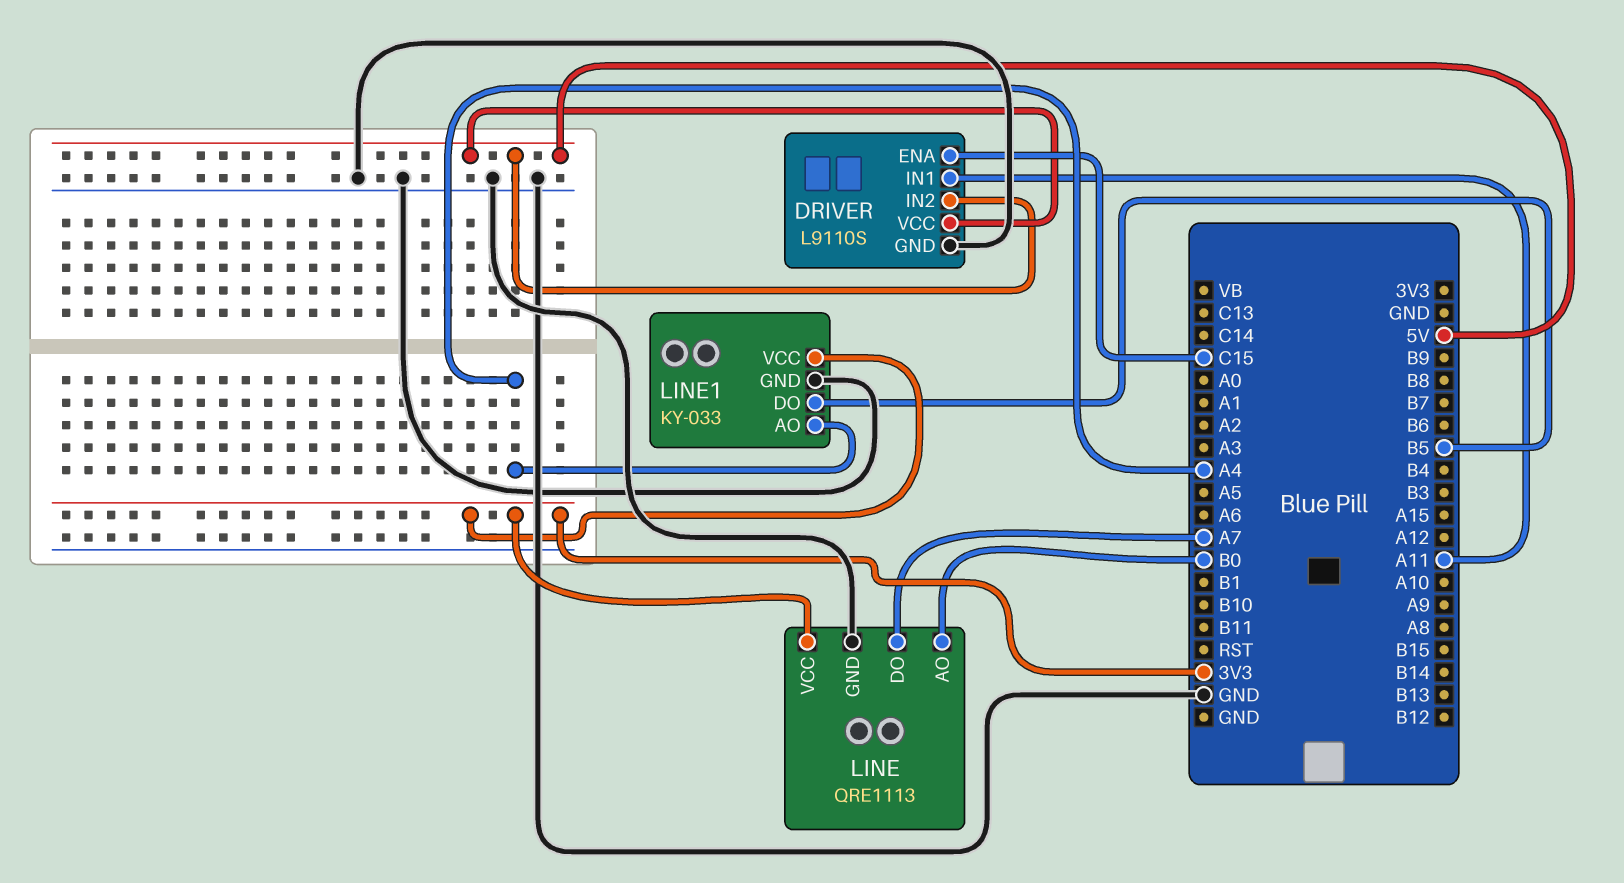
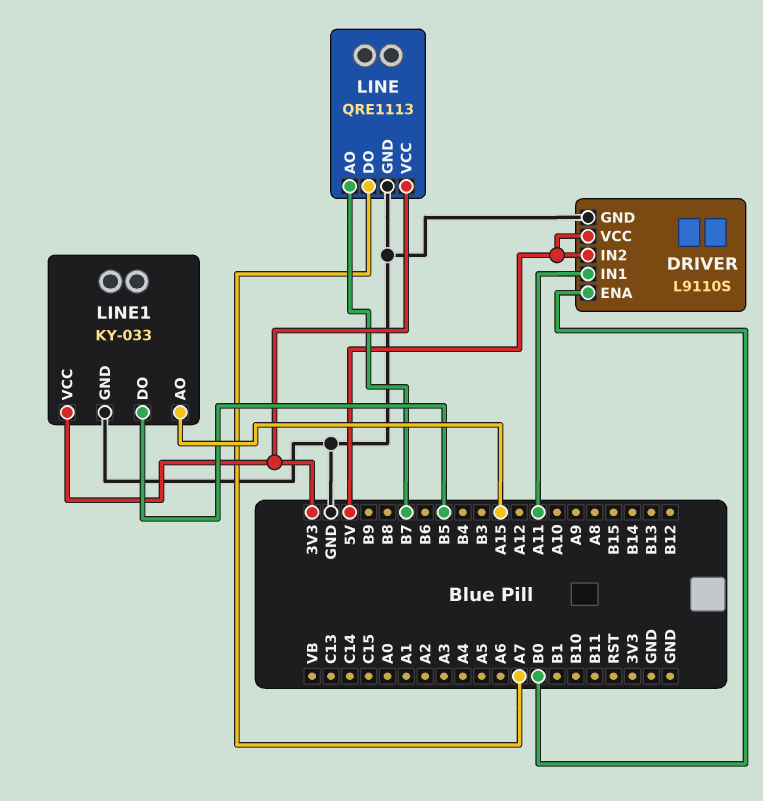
DRIVER pin ENA: C15 -> B0
LINE pin AO: B0 -> B7
LINE1 pin AO: A4 -> A15

